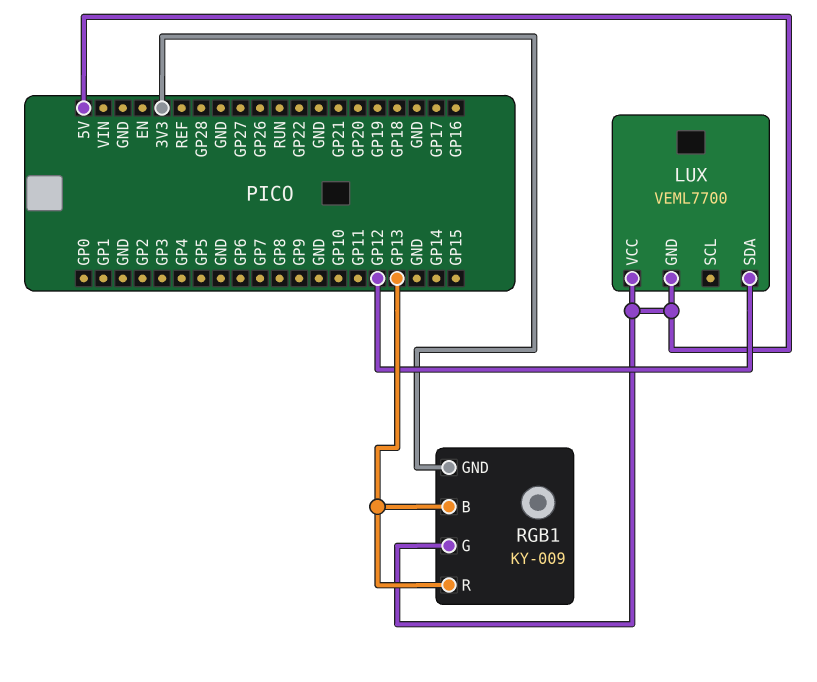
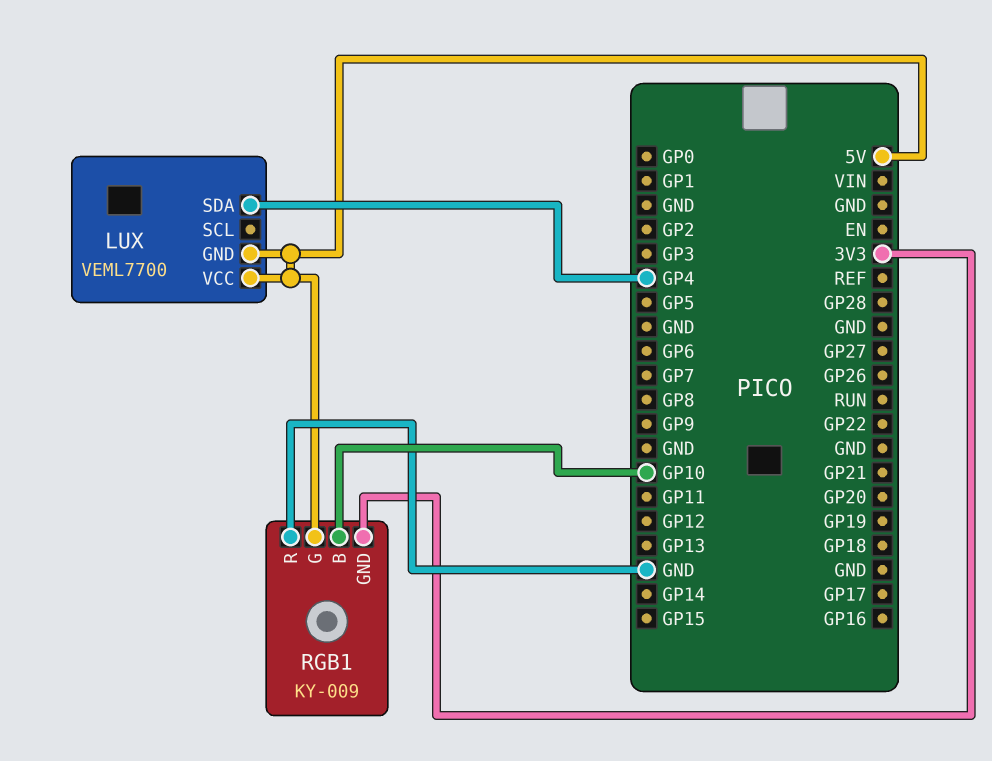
LUX pin SDA: GP12 -> GP4
RGB1 pin B: GP13 -> GP10
RGB1 pin R: GP13 -> GND

